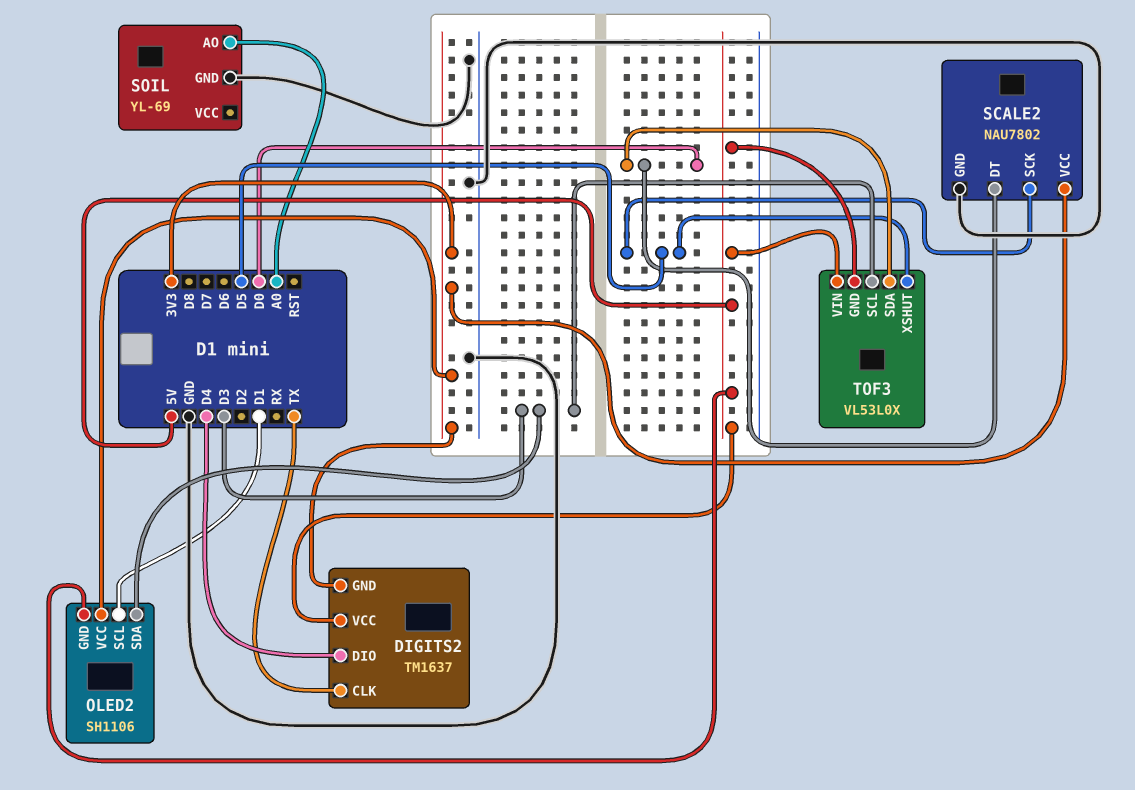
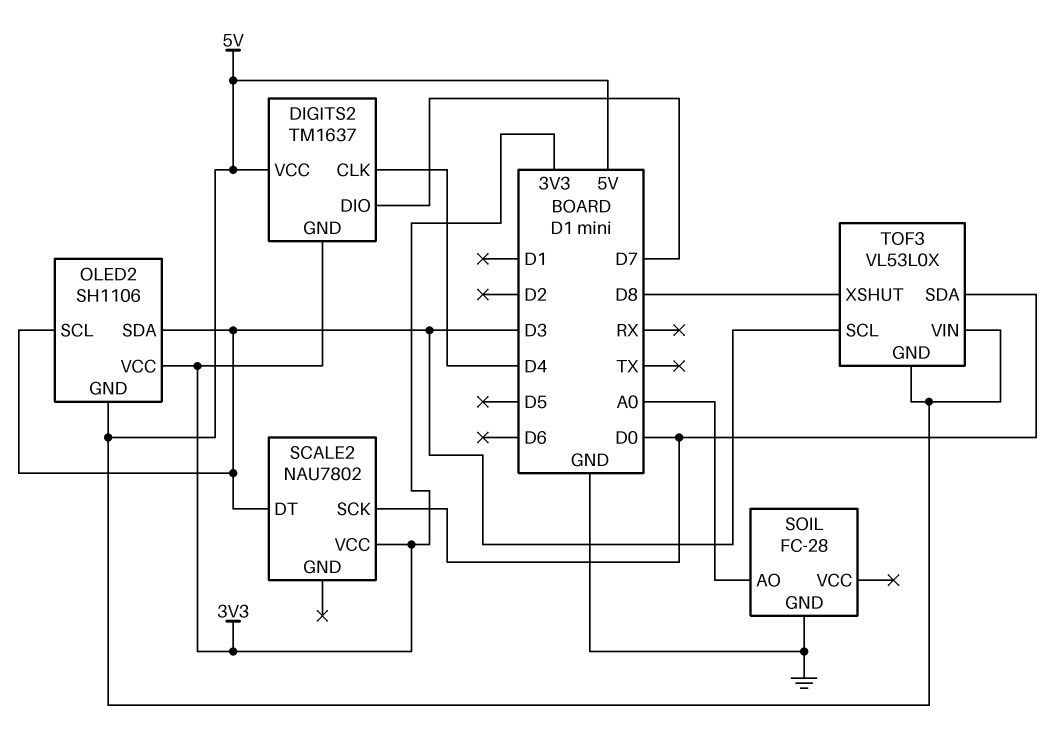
DIGITS2 pin CLK: TX -> D4
DIGITS2 pin DIO: D4 -> D7
OLED2 pin SCL: D1 -> D3
SCALE2 pin DT: D0 -> D3
SCALE2 pin GND: GND -> none
SCALE2 pin SCK: D5 -> D0
SOIL: YL-69 -> FC-28
TOF3 pin XSHUT: D5 -> D8

